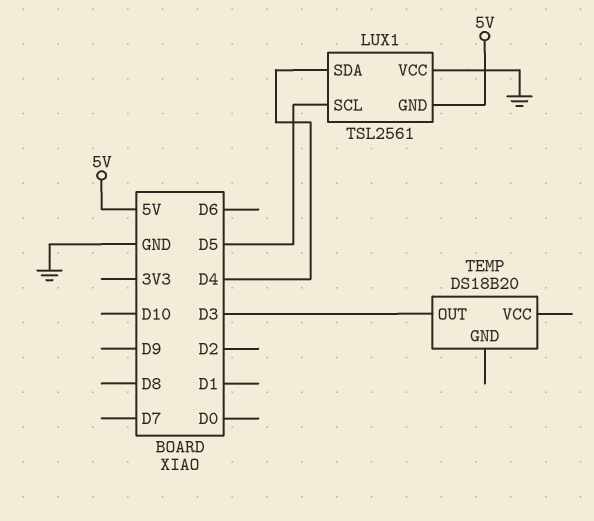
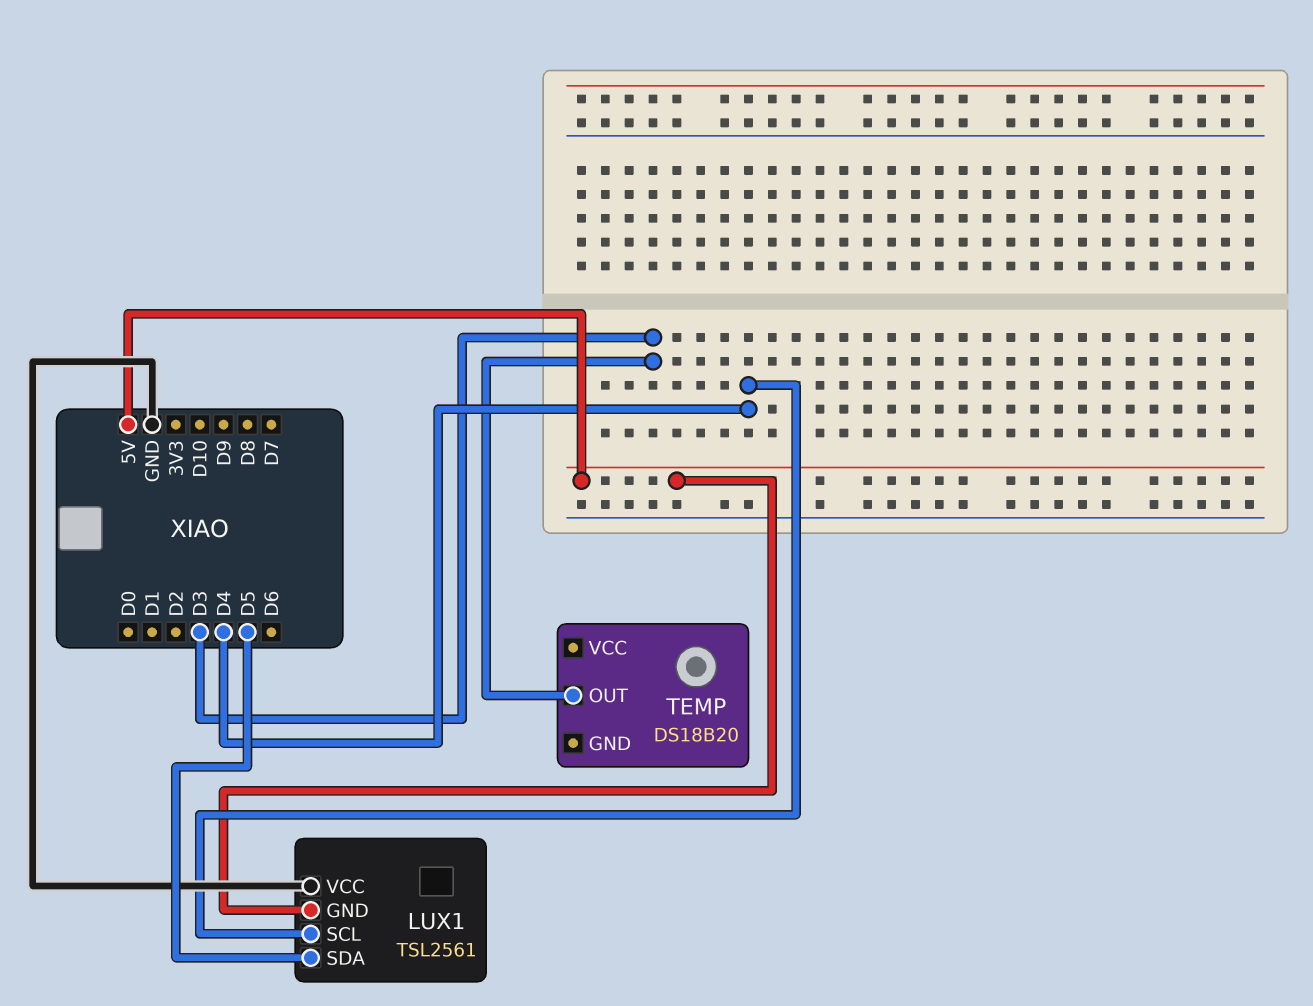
LUX1 pin SCL: D5 -> D4
LUX1 pin SDA: D4 -> D5

